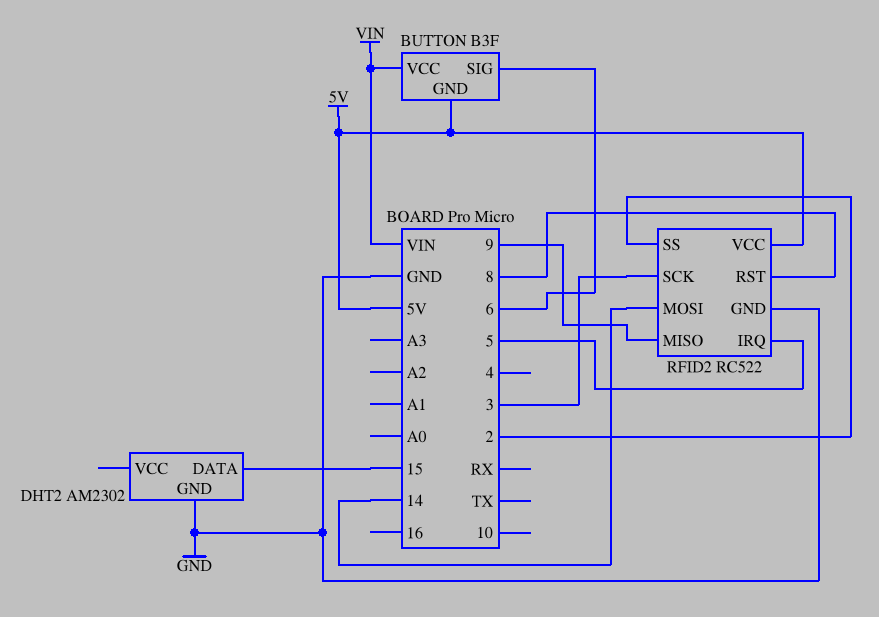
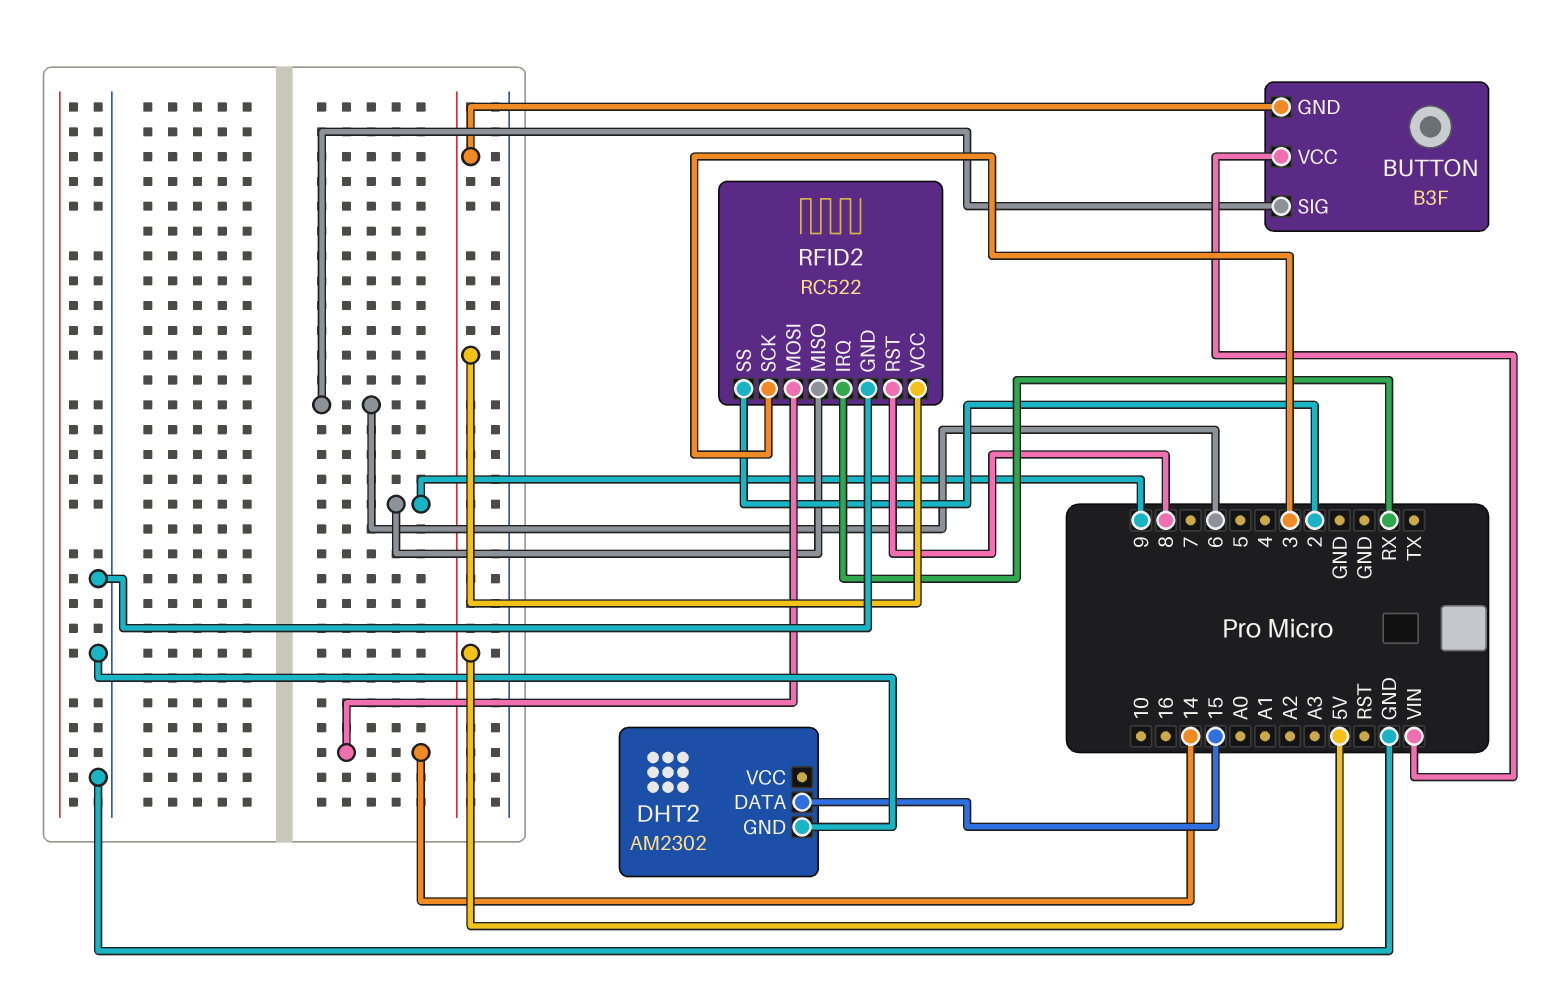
RFID2 pin IRQ: 5 -> RX

